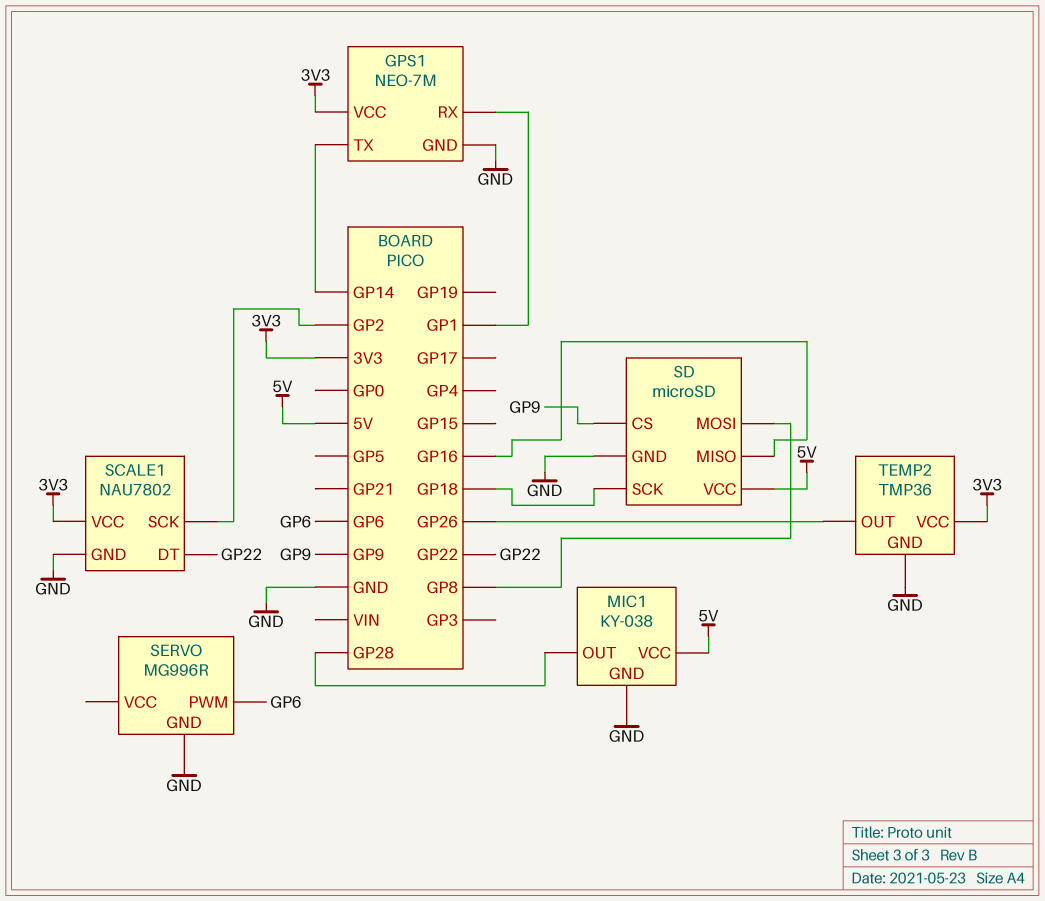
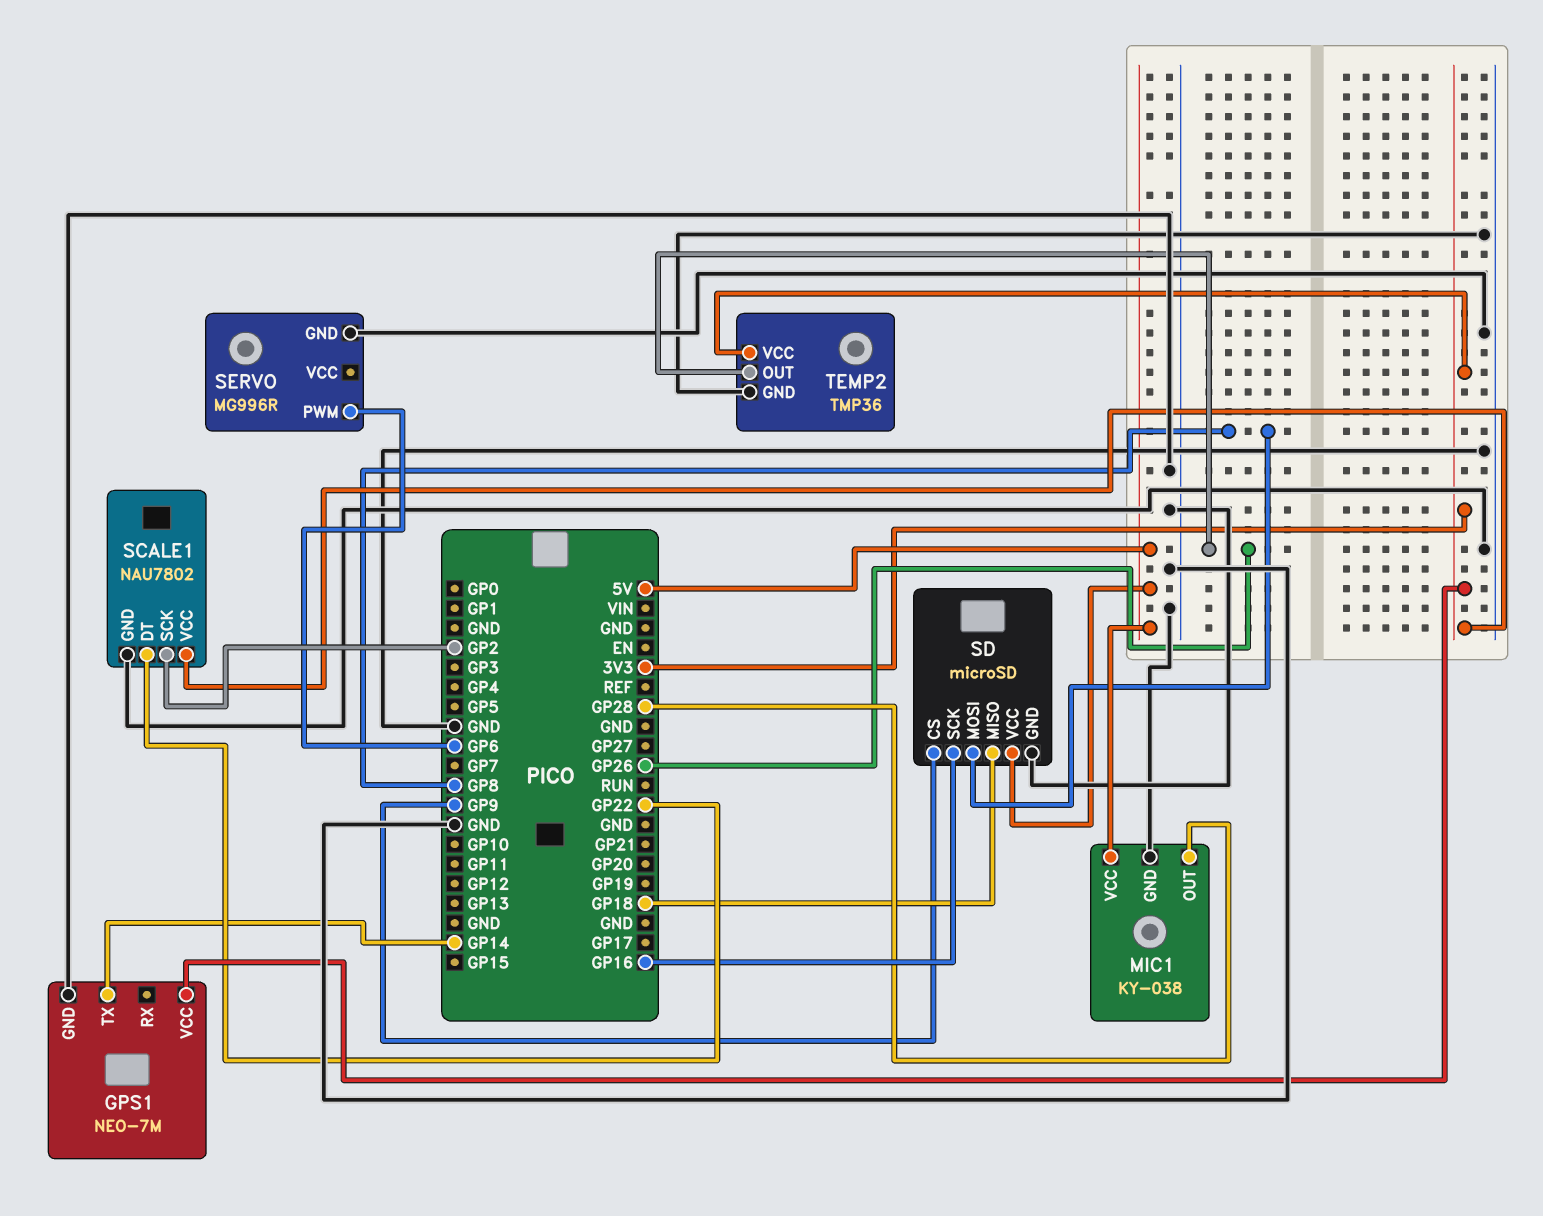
GPS1 pin RX: GP1 -> none
SD pin MISO: GP16 -> GP18
SD pin SCK: GP18 -> GP16

